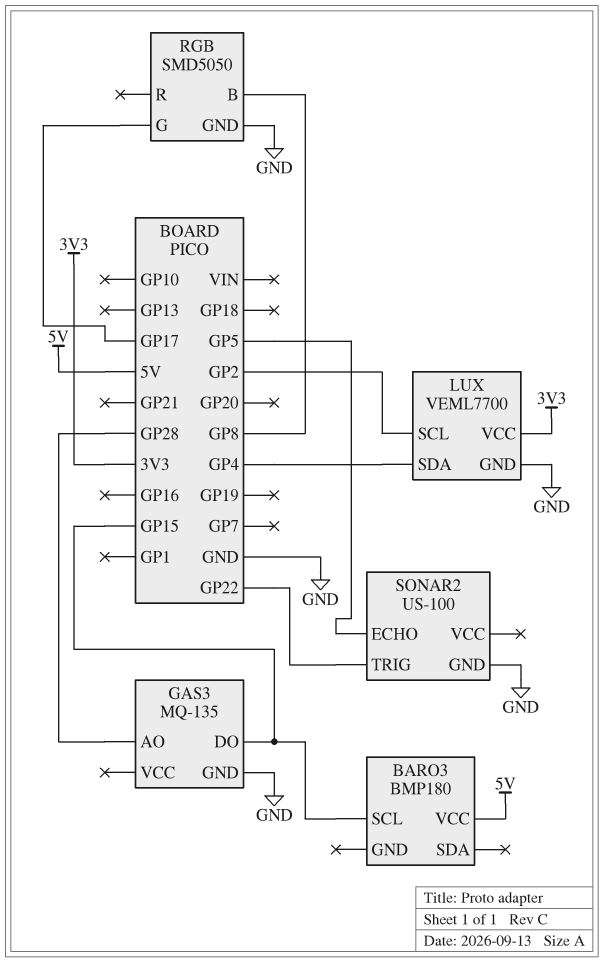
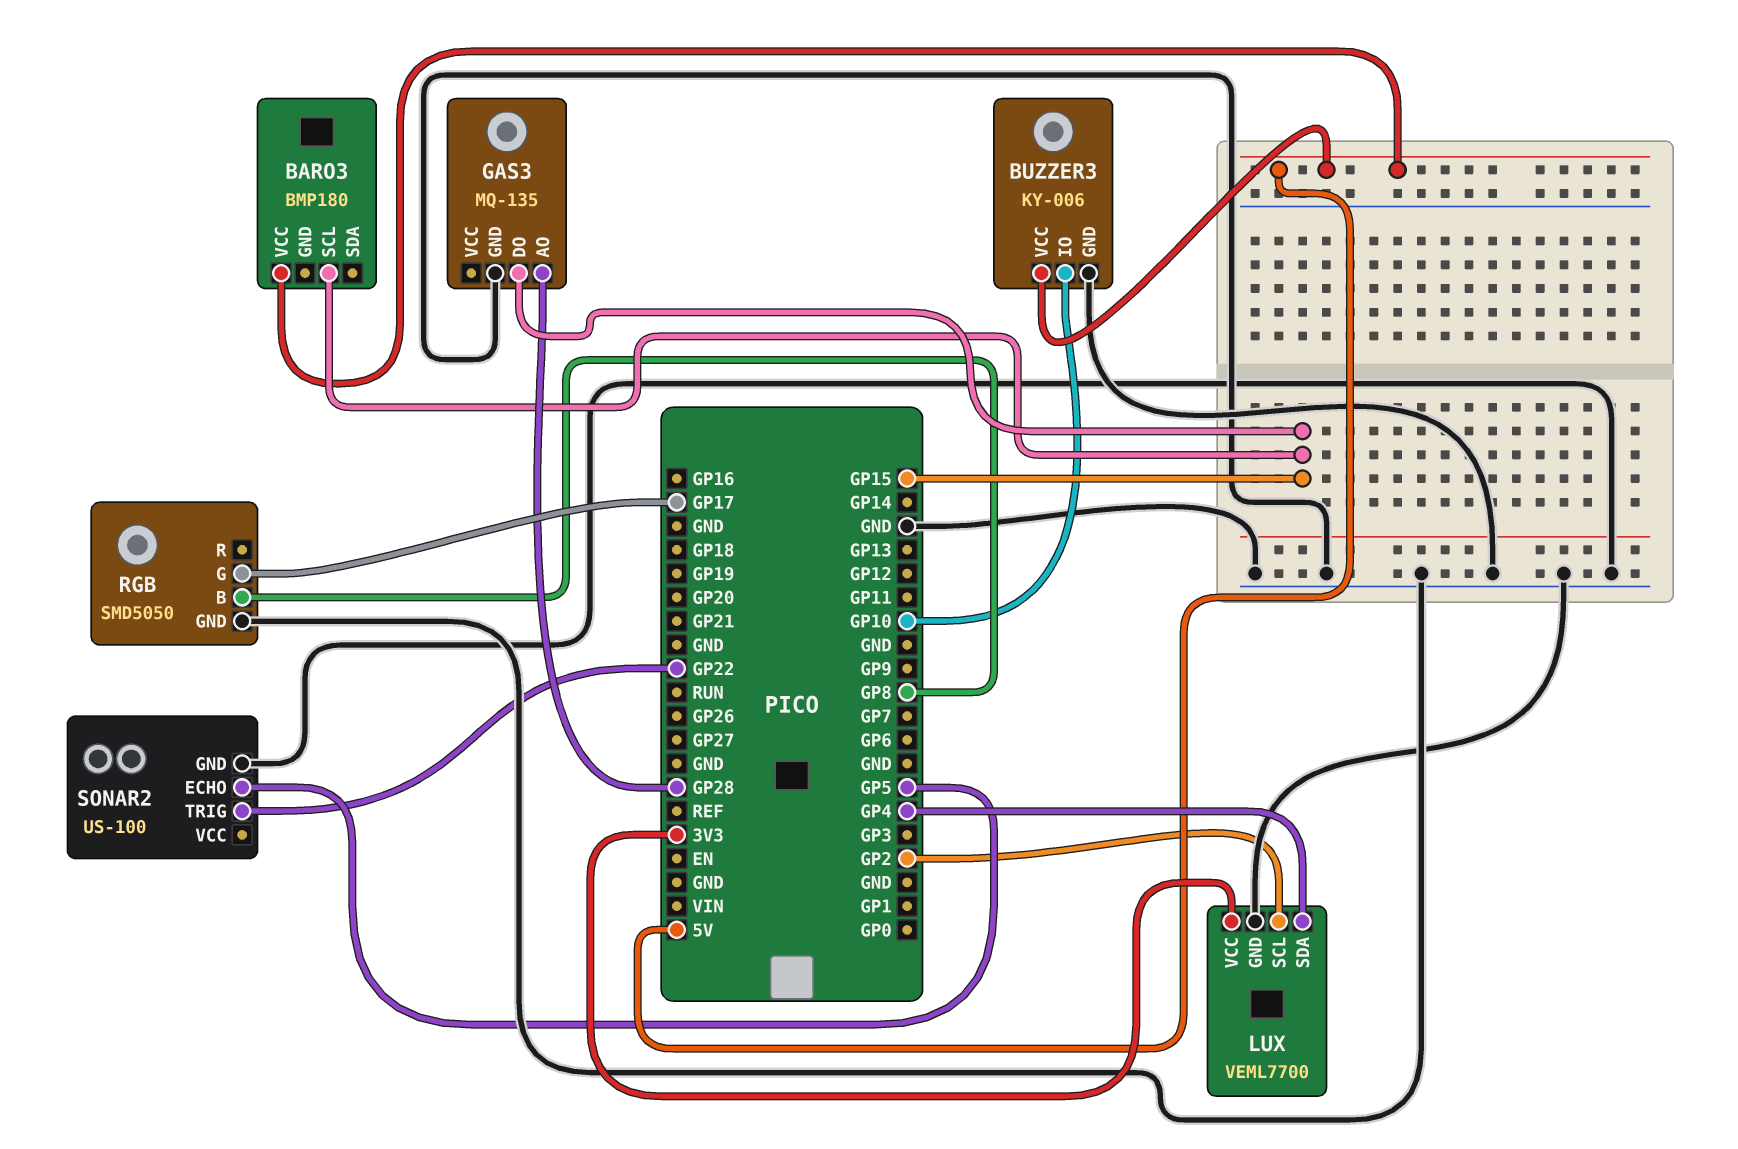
BUZZER3: none -> KY-006
BUZZER3 pin GND: none -> GND
BUZZER3 pin IO: none -> GP10
BUZZER3 pin VCC: none -> 5V

